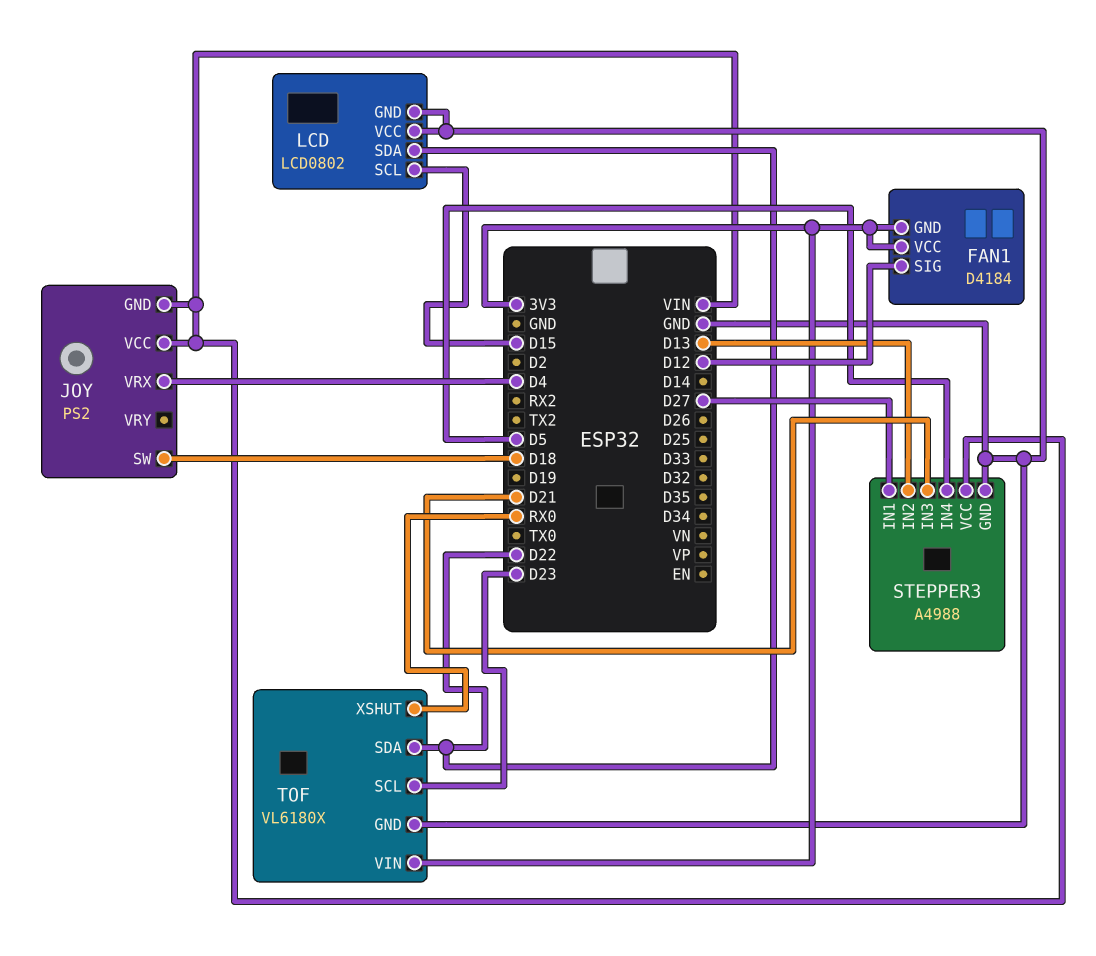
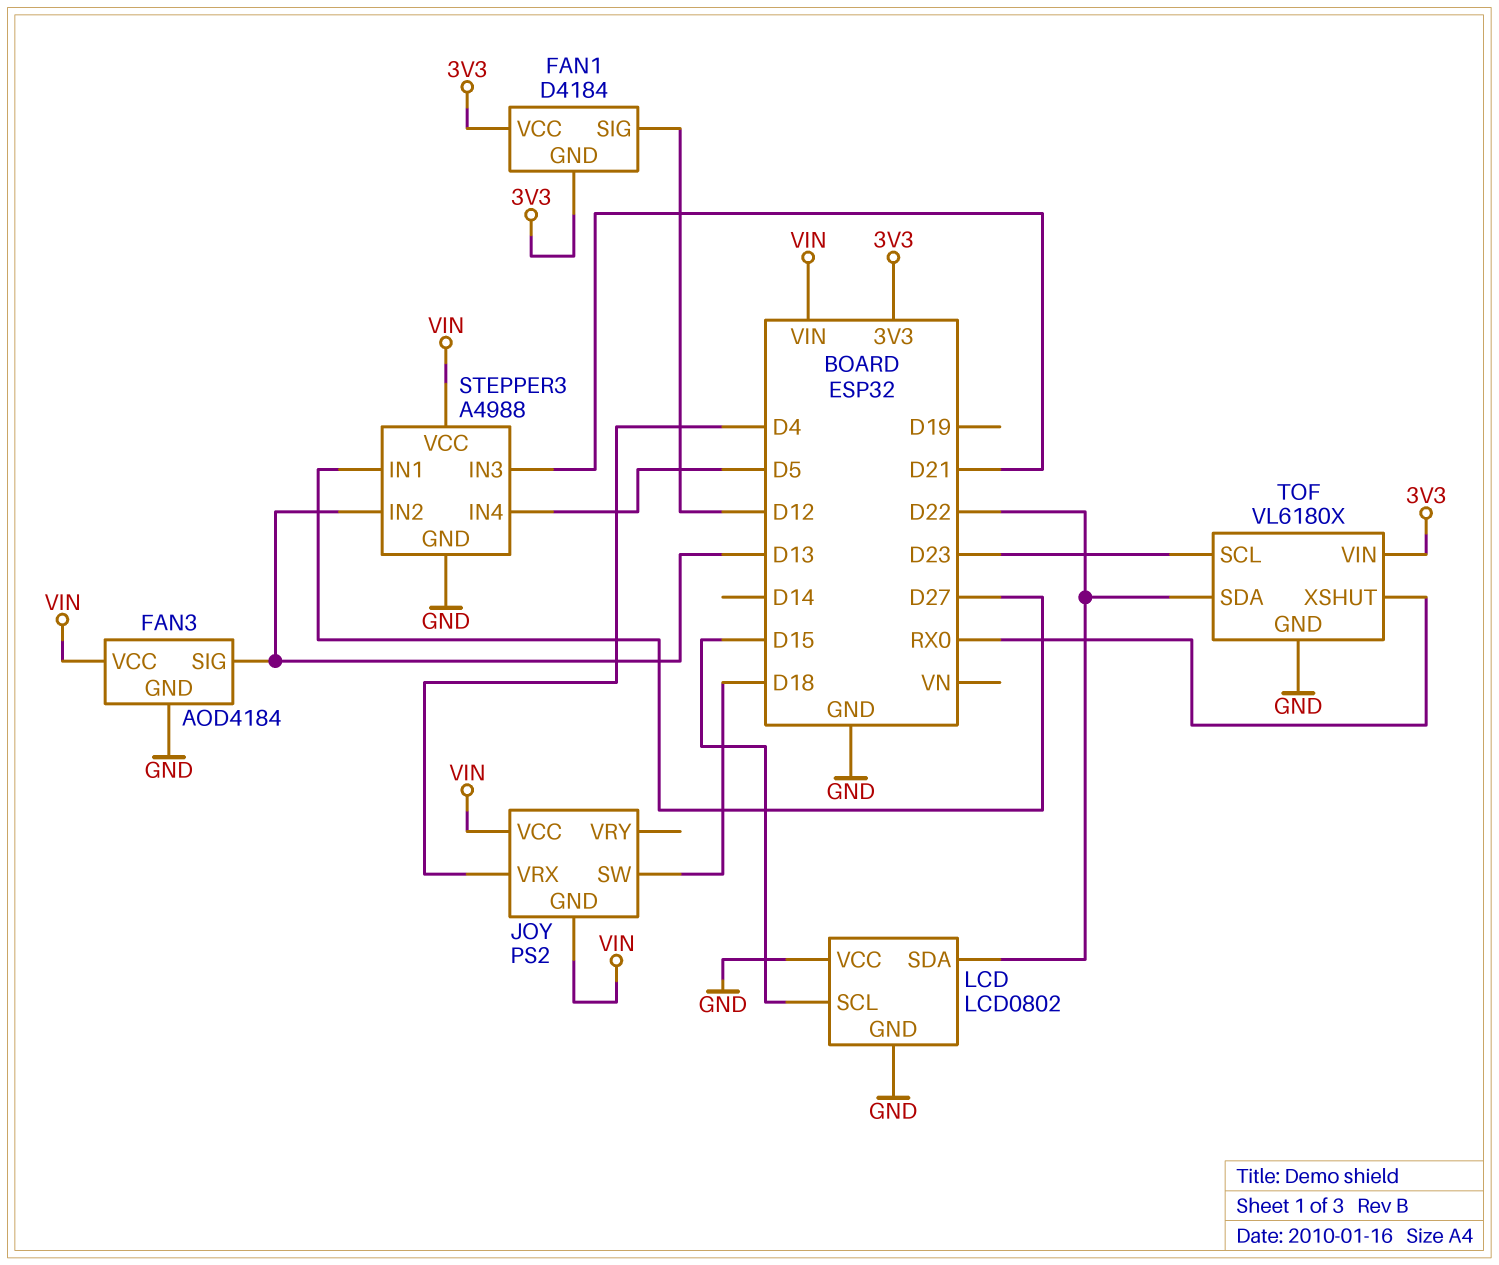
FAN3: none -> AOD4184
FAN3 pin GND: none -> GND
FAN3 pin SIG: none -> D13
FAN3 pin VCC: none -> VIN

